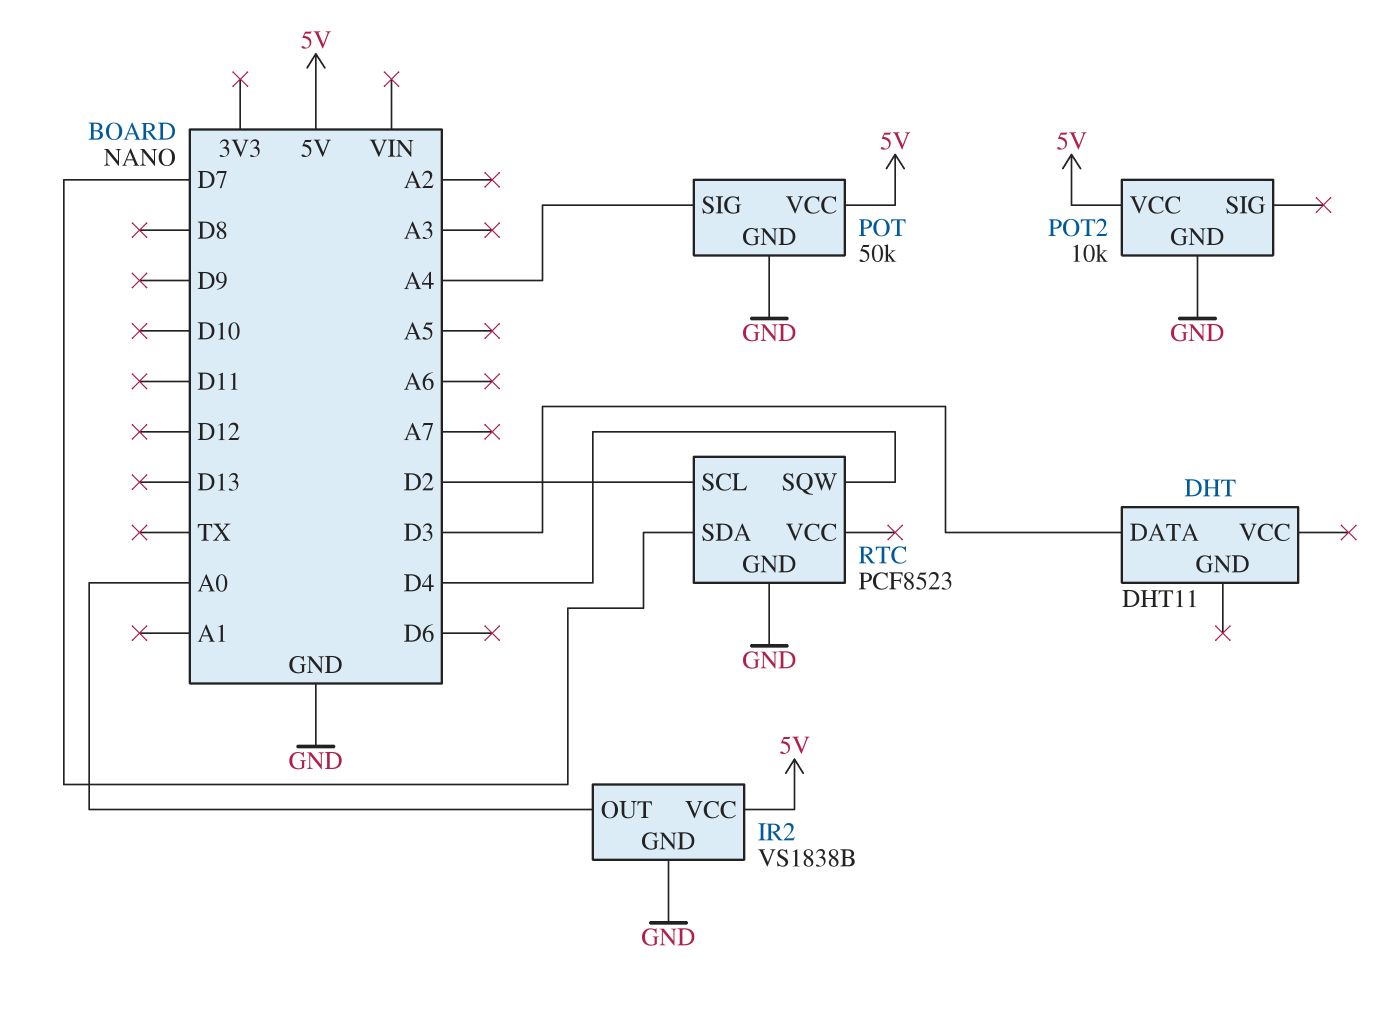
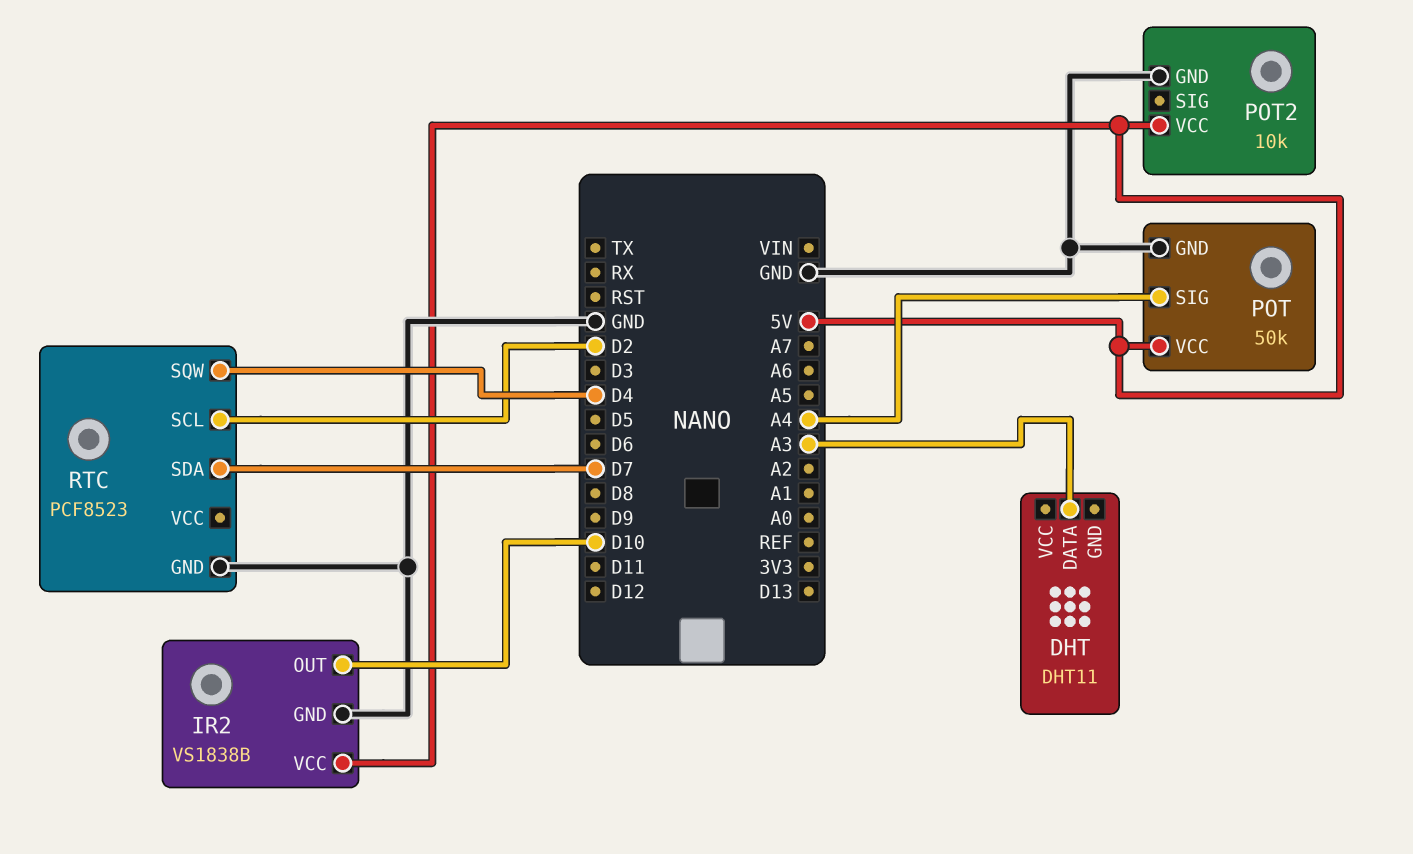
DHT pin DATA: D3 -> A3
IR2 pin OUT: A0 -> D10

